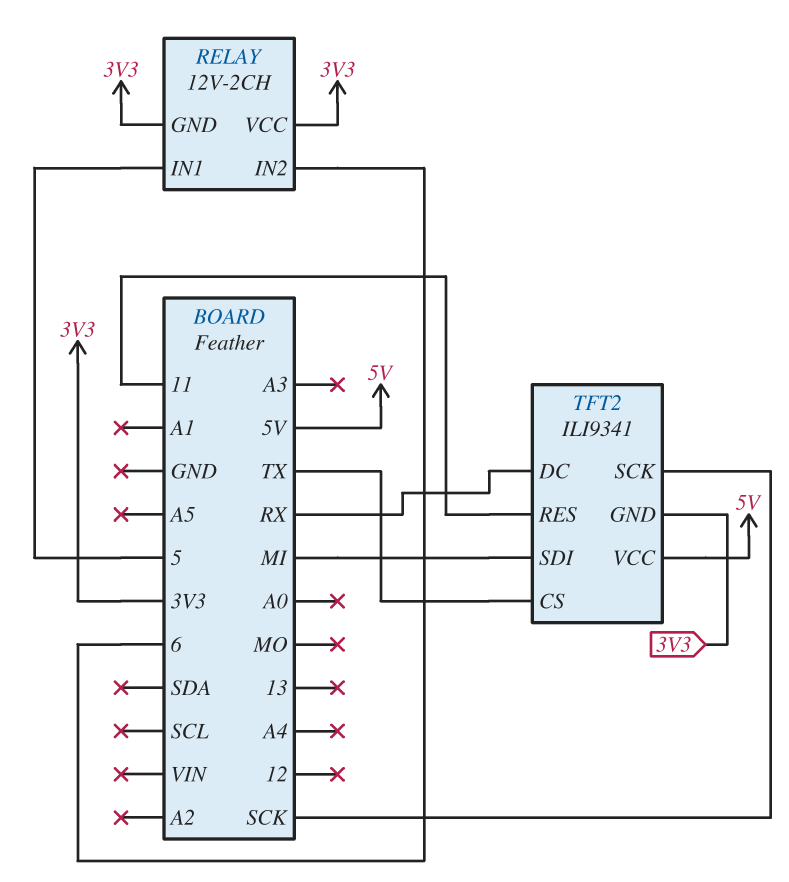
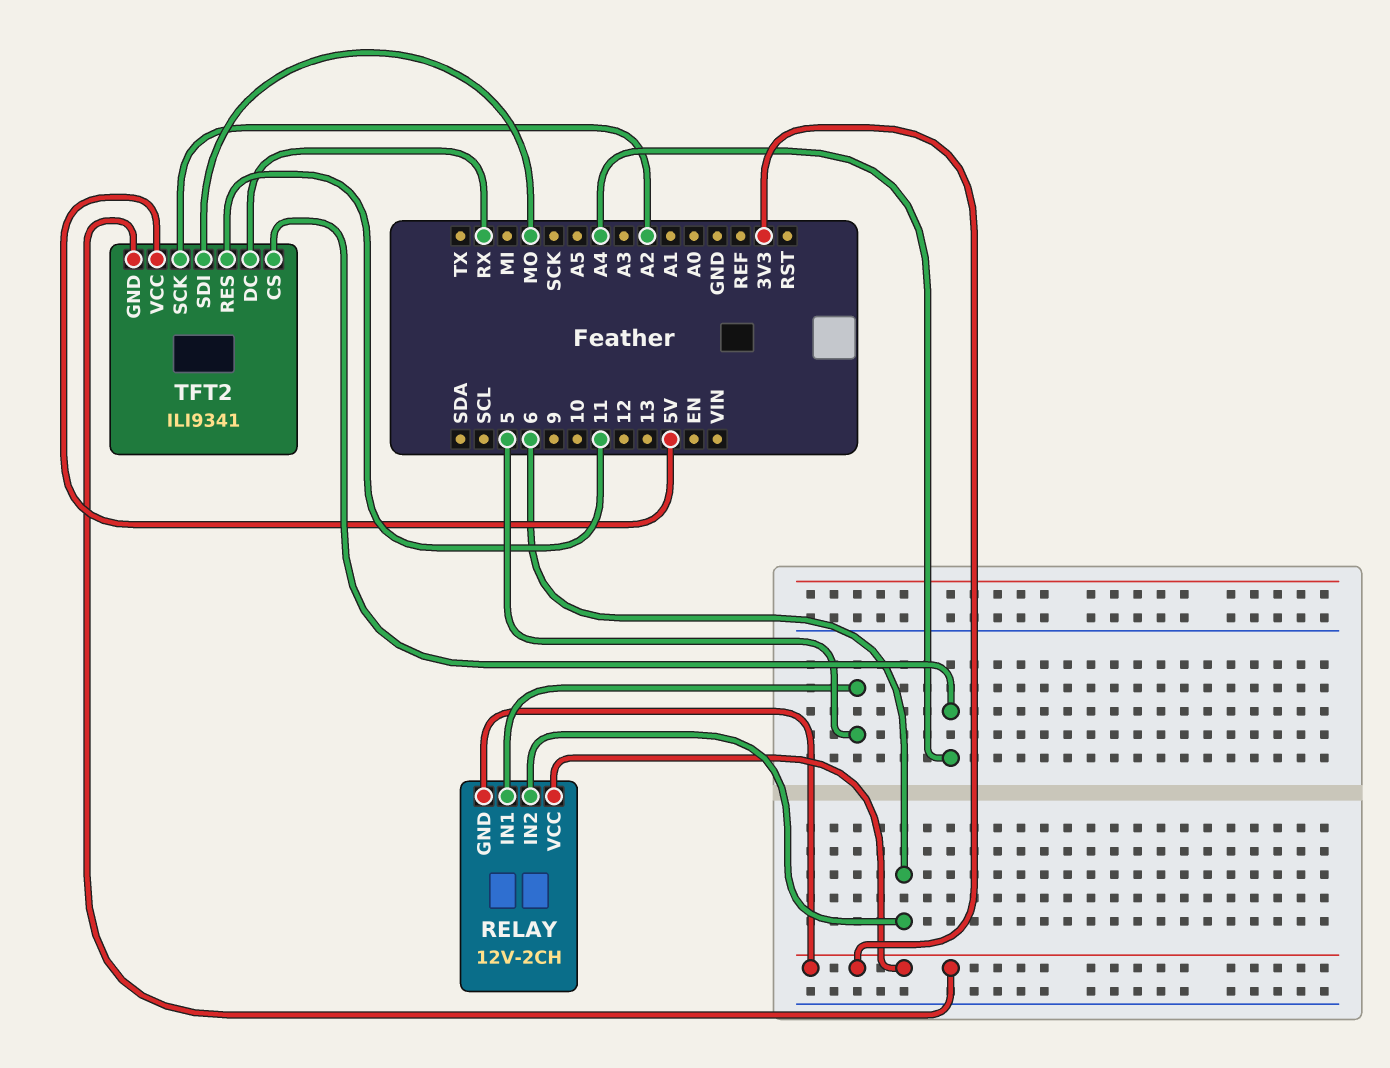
TFT2 pin CS: TX -> A4
TFT2 pin SCK: SCK -> A2
TFT2 pin SDI: MI -> MO

